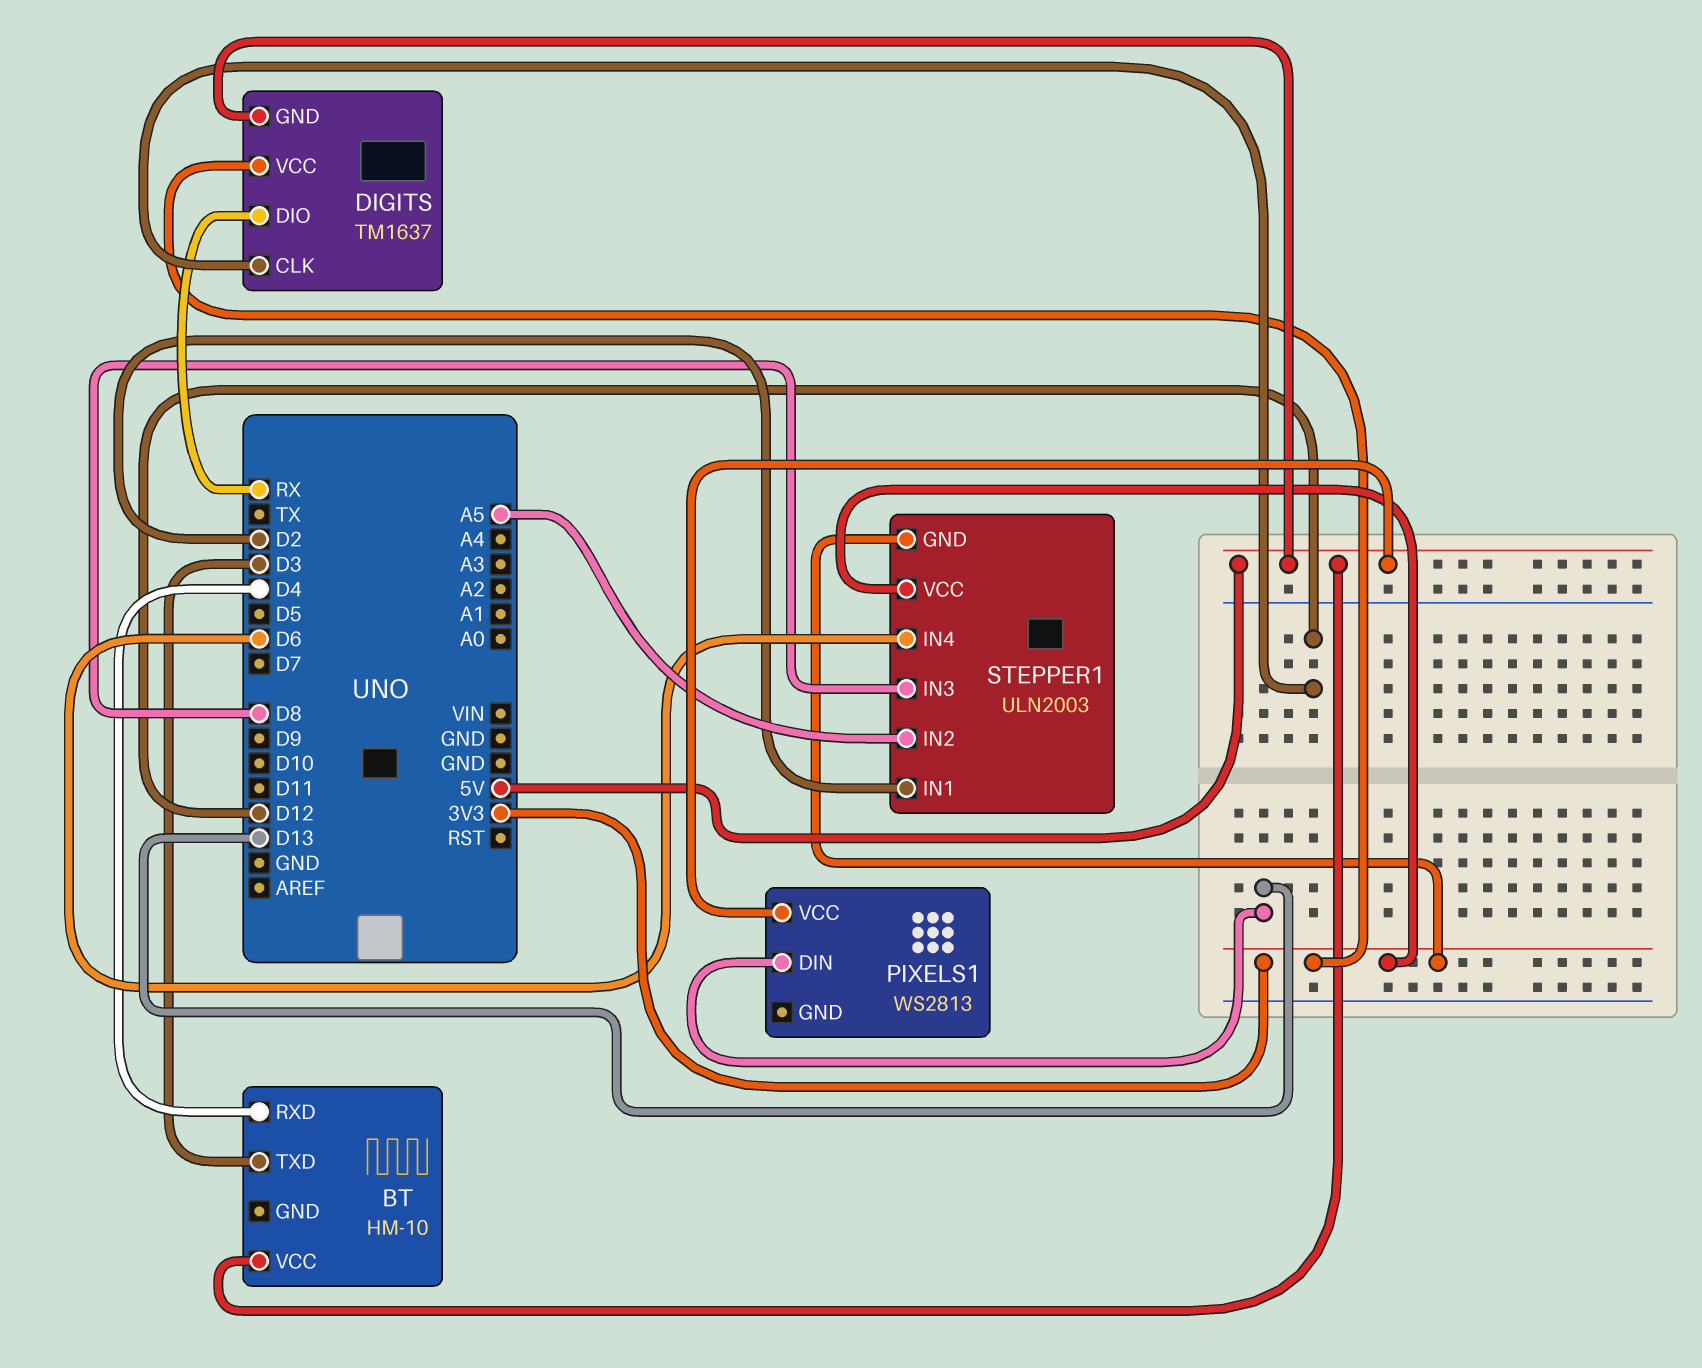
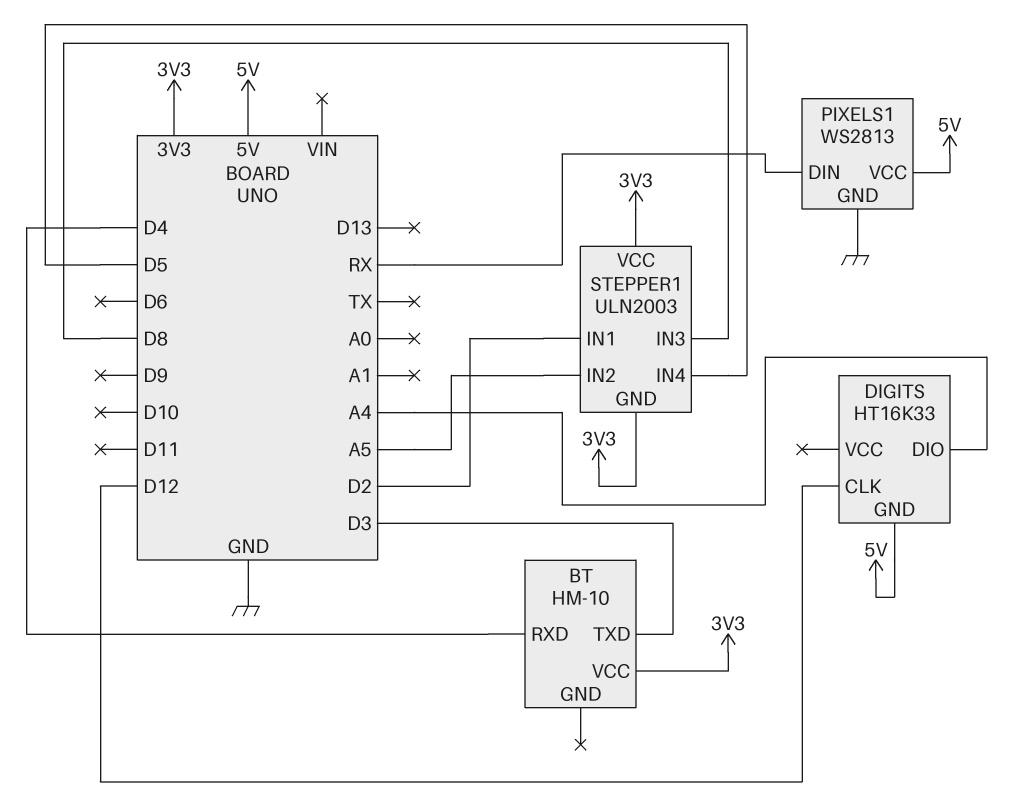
BT pin VCC: 5V -> 3V3
DIGITS: TM1637 -> HT16K33
DIGITS pin DIO: RX -> A4
DIGITS pin VCC: 3V3 -> none
PIXELS1 pin DIN: D13 -> RX
PIXELS1 pin GND: none -> GND
STEPPER1 pin IN4: D6 -> D5

